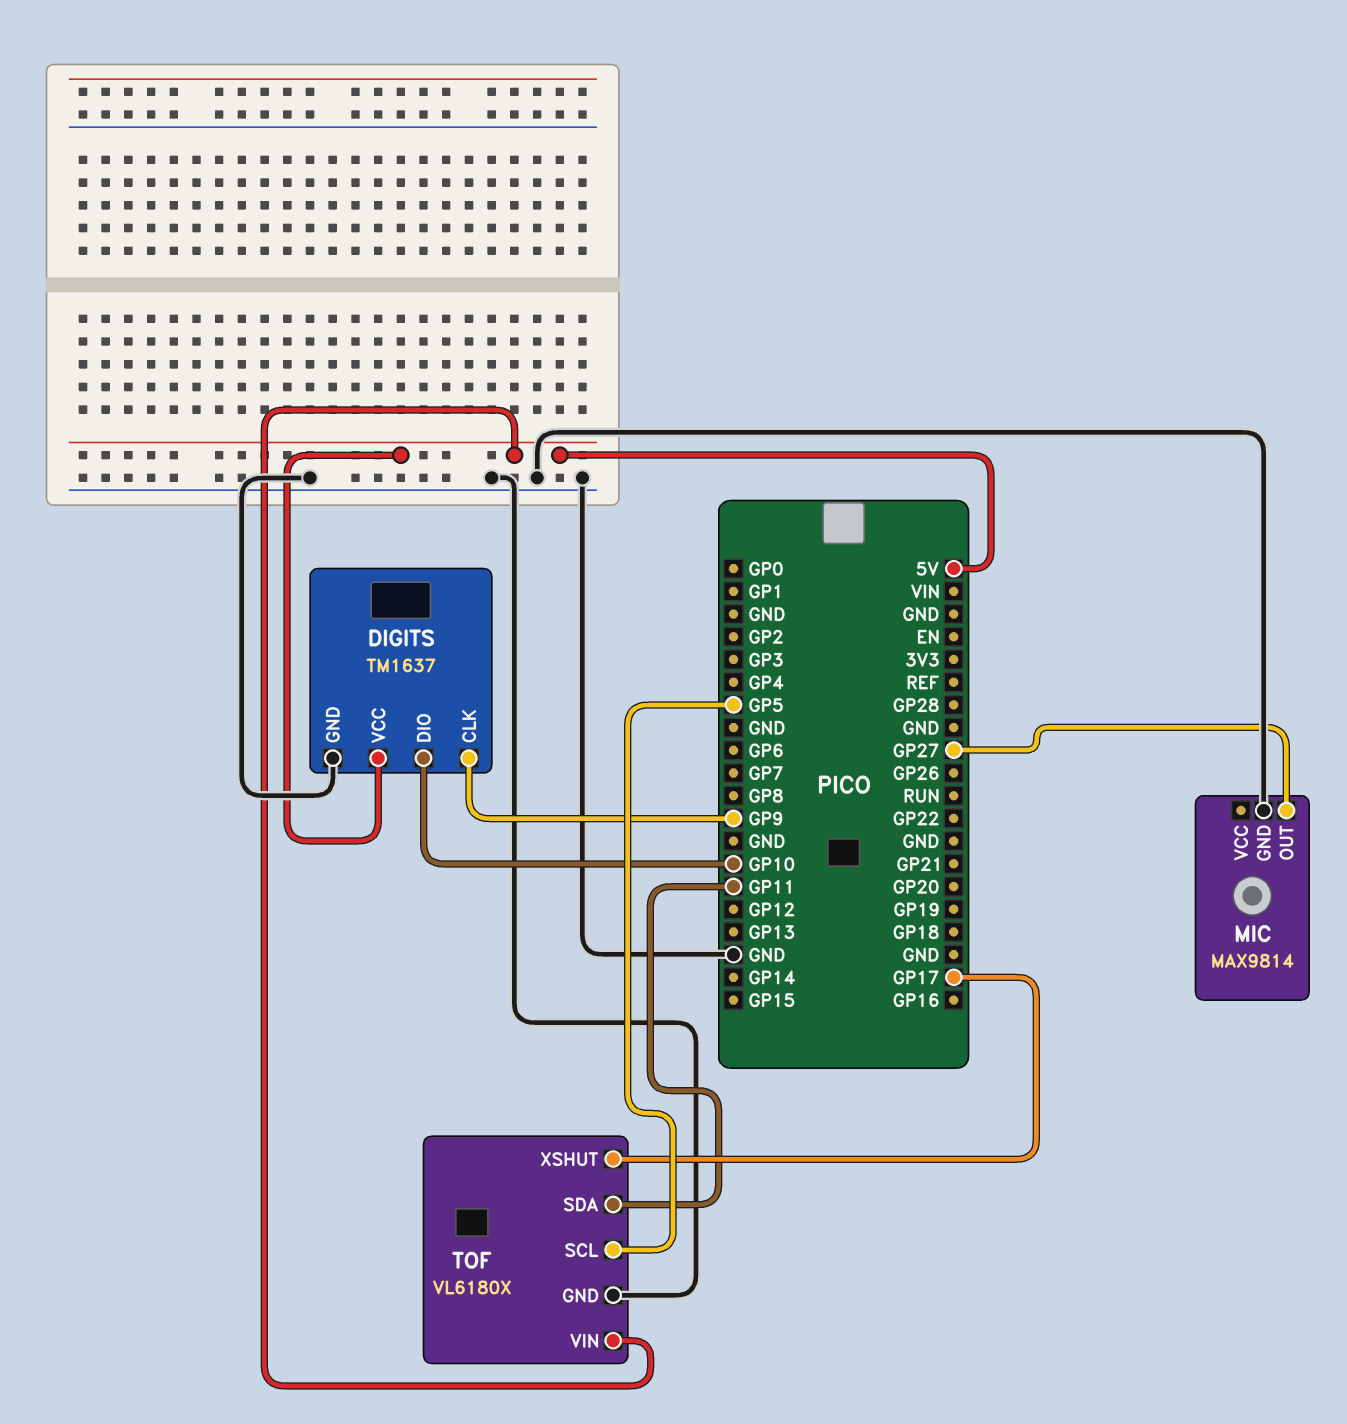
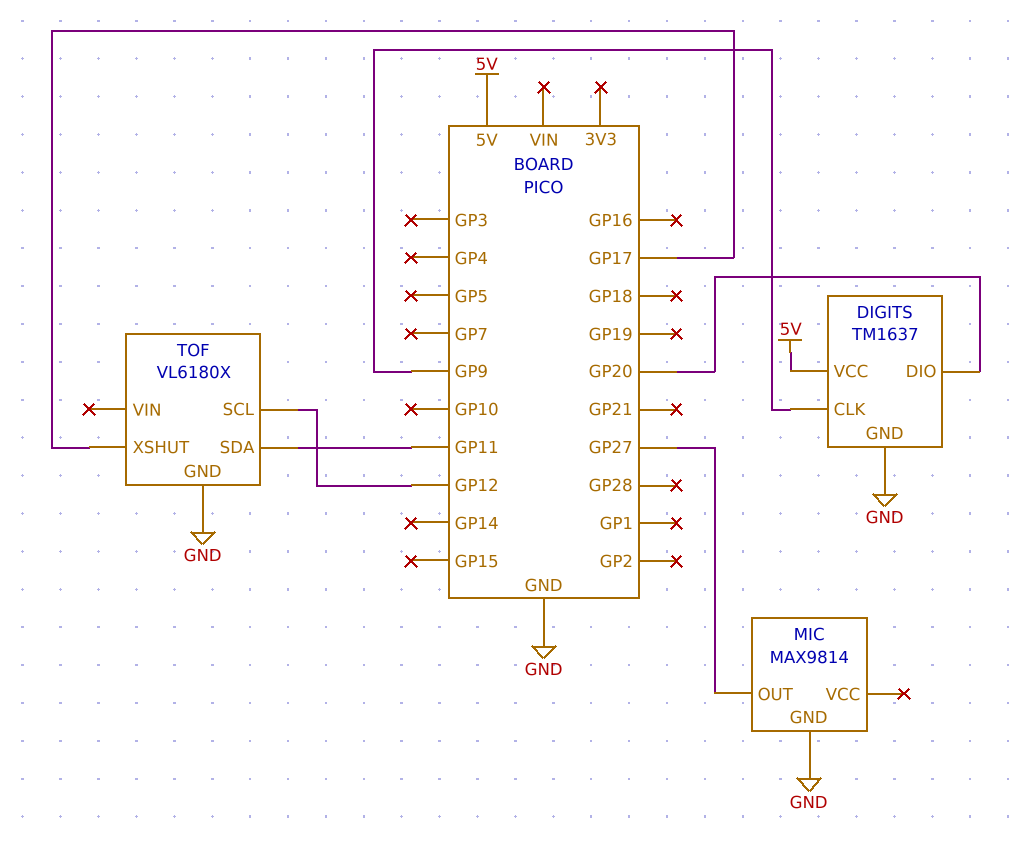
DIGITS pin DIO: GP10 -> GP20
TOF pin SCL: GP5 -> GP12
TOF pin VIN: 5V -> none

